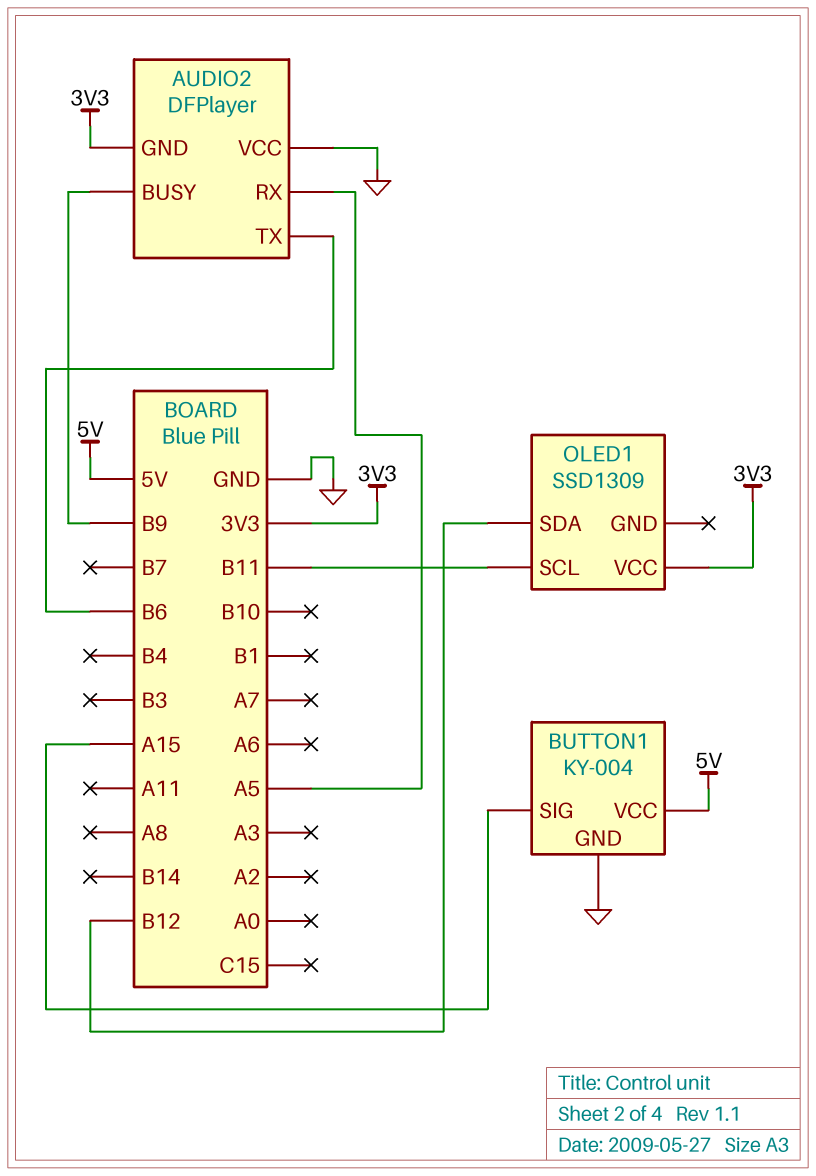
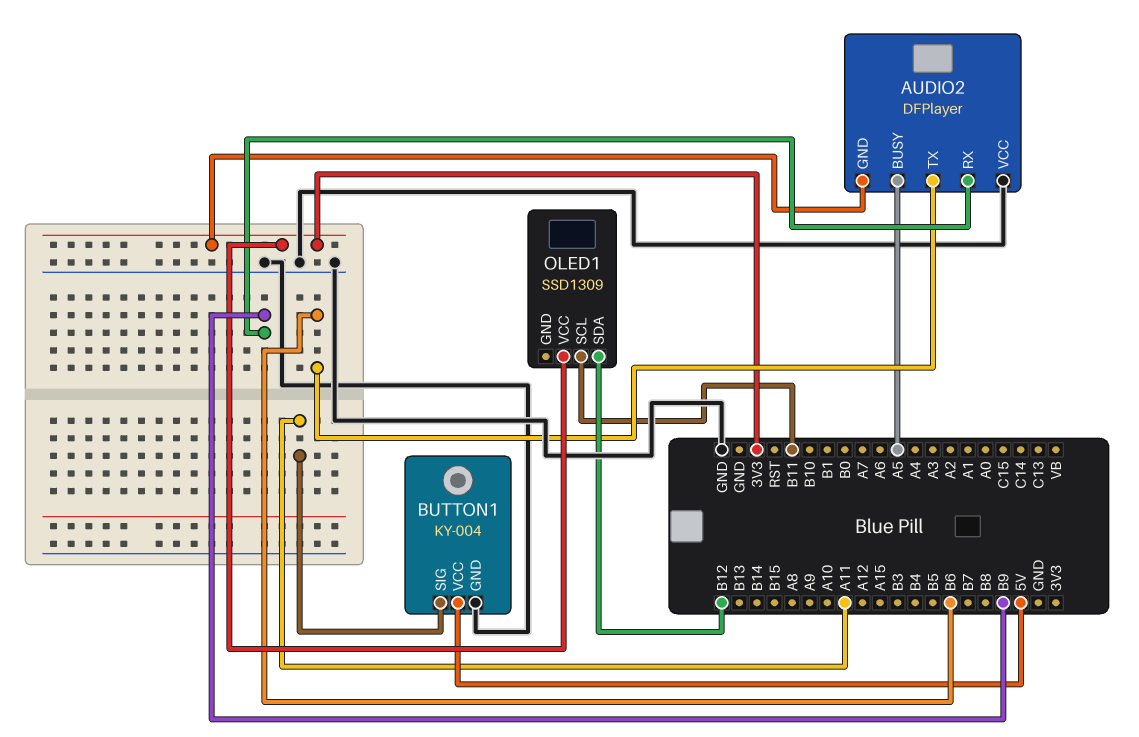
AUDIO2 pin BUSY: B9 -> A5
AUDIO2 pin RX: A5 -> B9
BUTTON1 pin SIG: A15 -> A11

